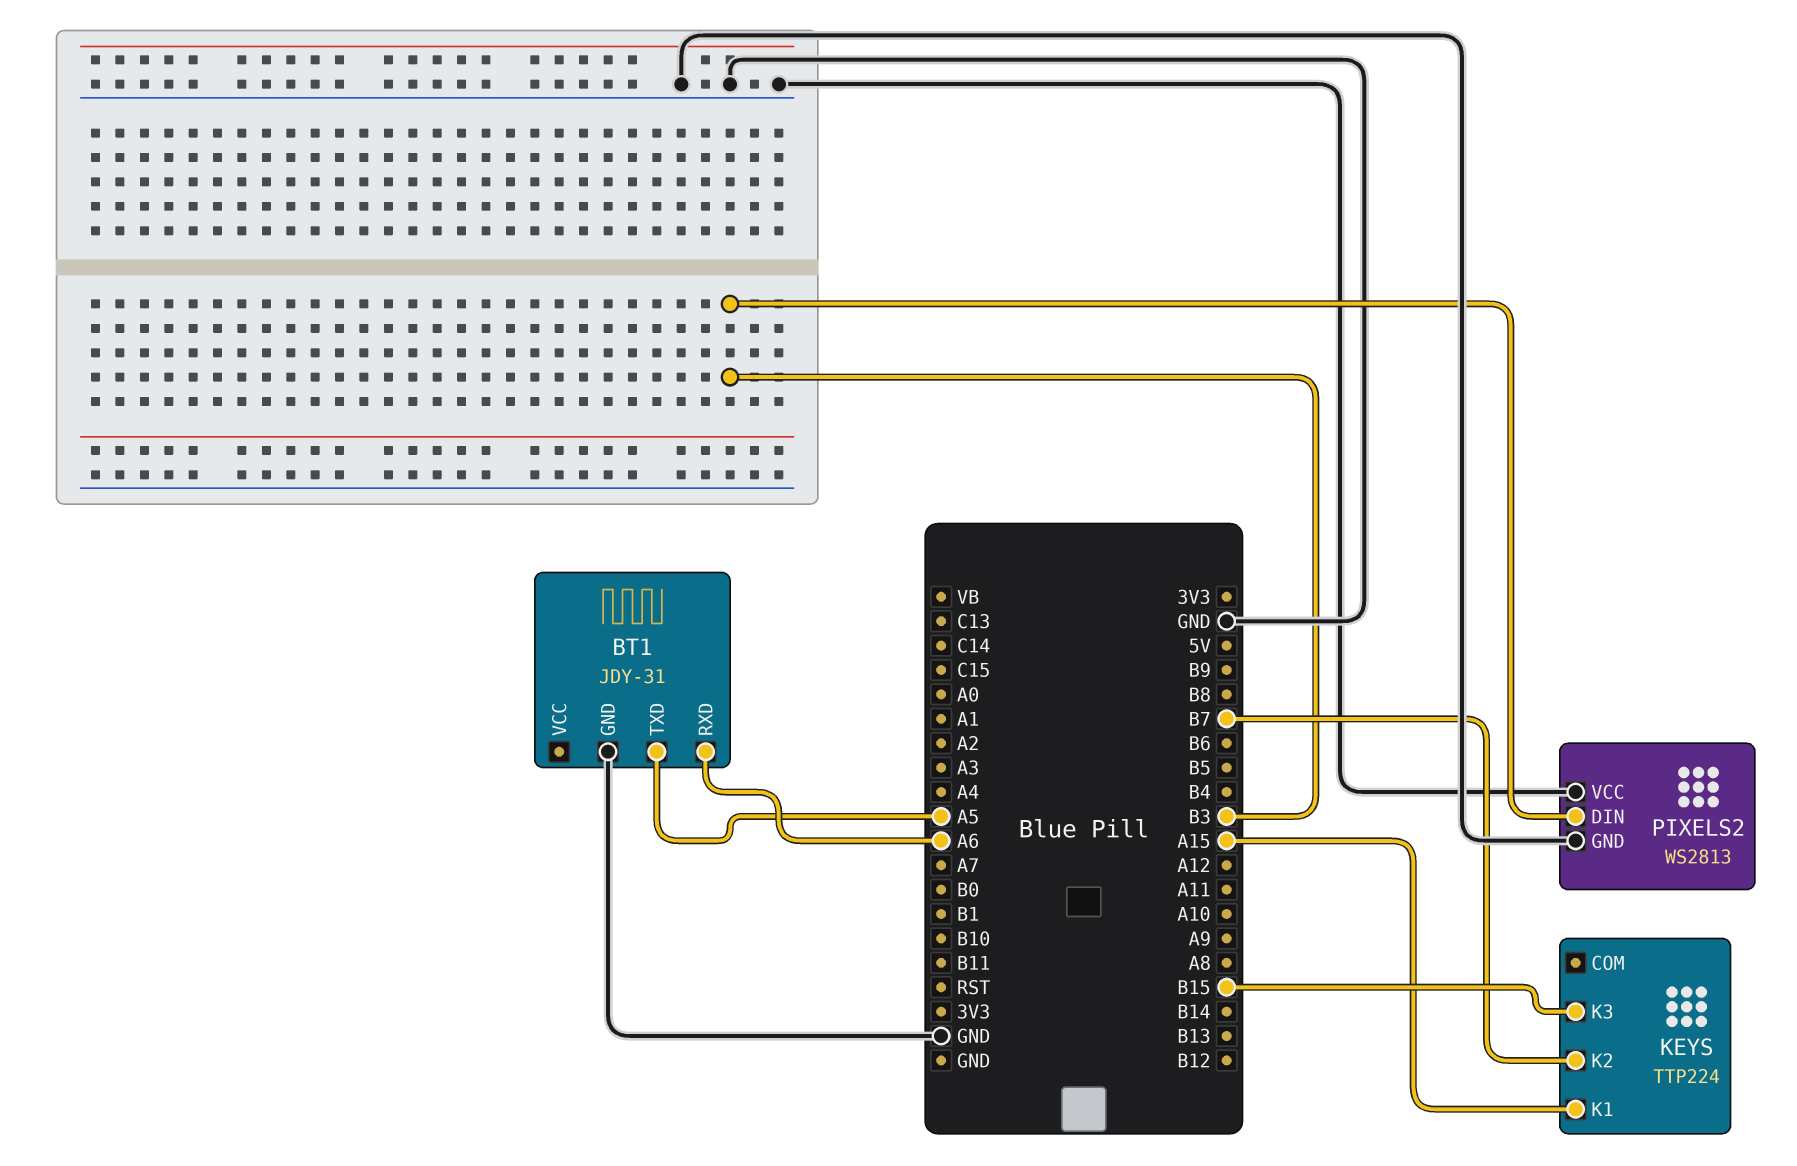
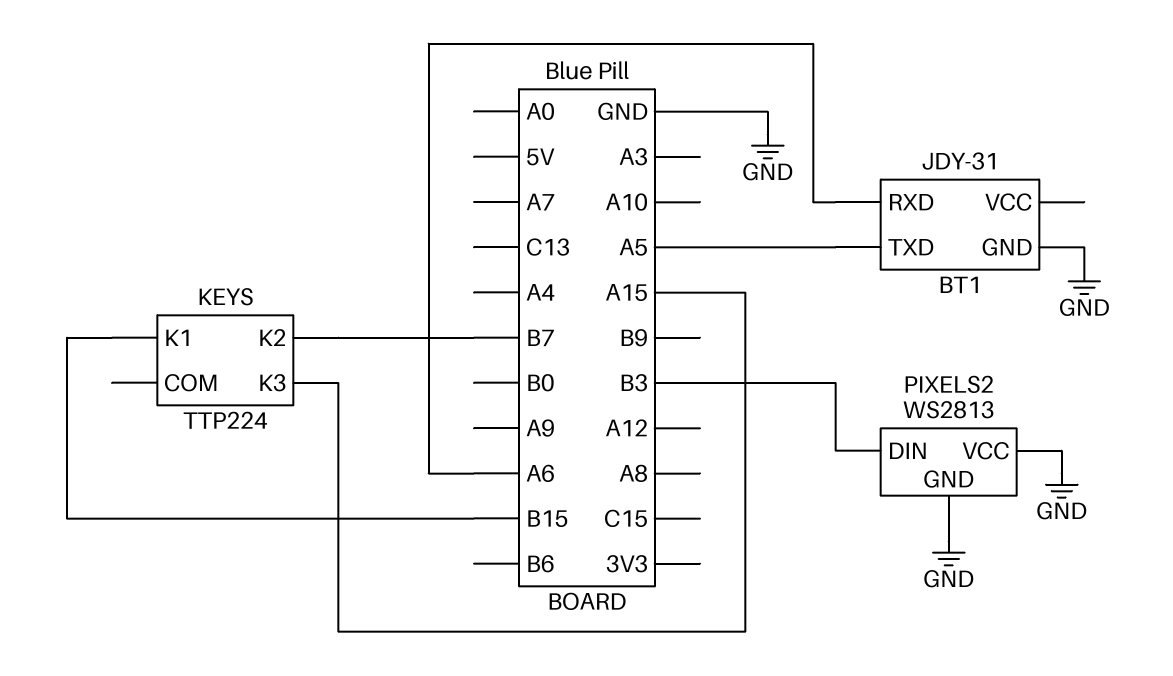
KEYS pin K1: A15 -> B15
KEYS pin K3: B15 -> A15

